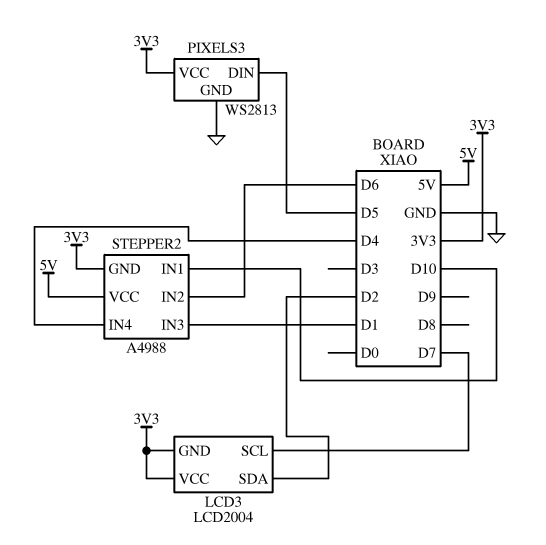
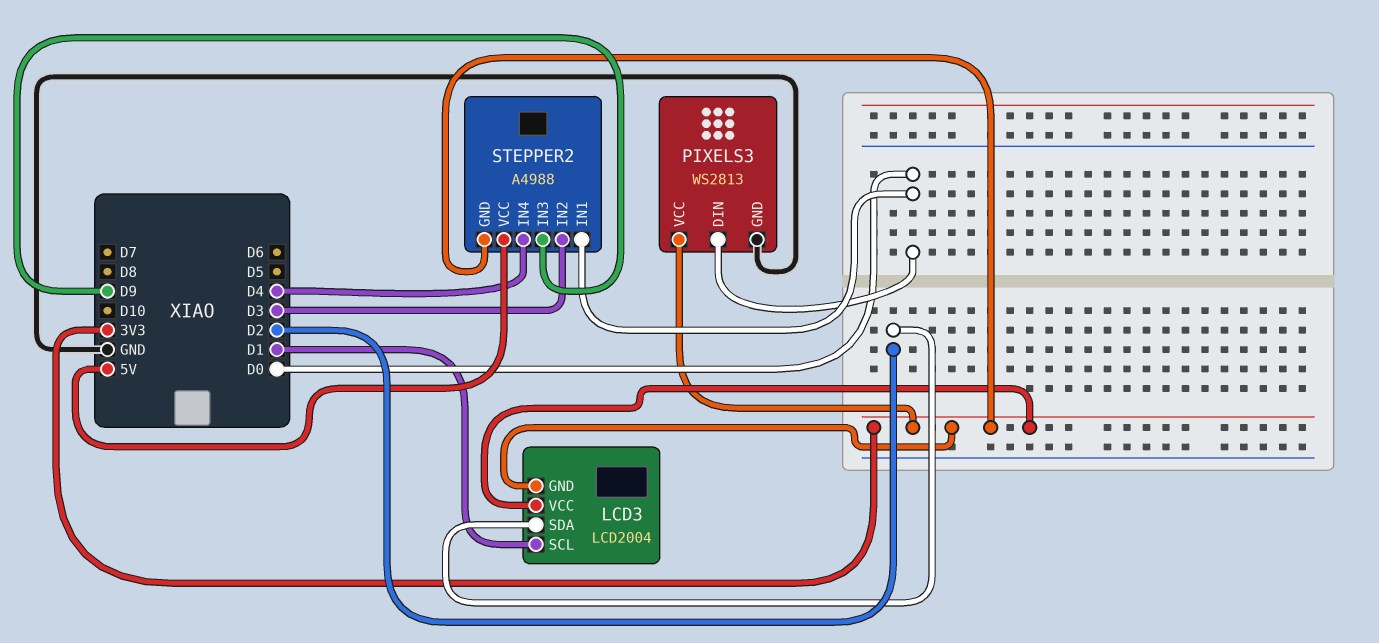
LCD3 pin SCL: D7 -> D1
PIXELS3 pin DIN: D5 -> D0
STEPPER2 pin IN1: D10 -> D0
STEPPER2 pin IN2: D6 -> D3
STEPPER2 pin IN3: D1 -> D9

